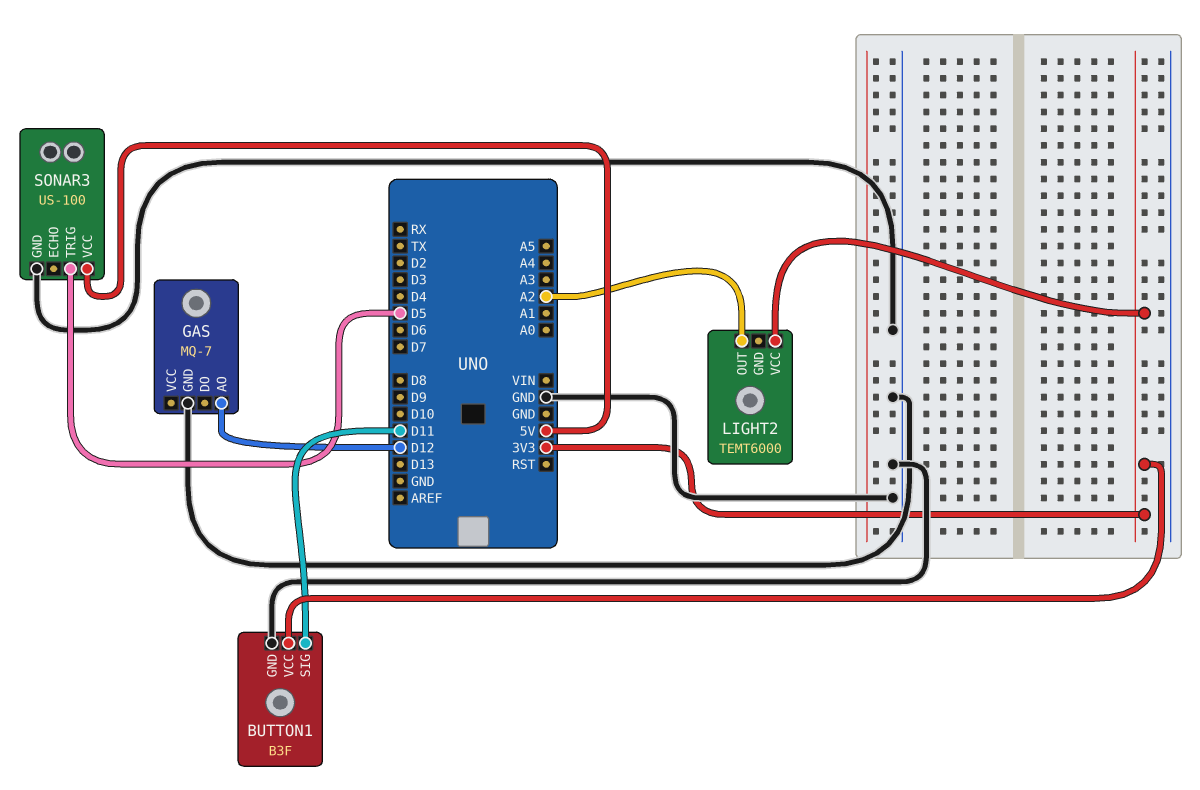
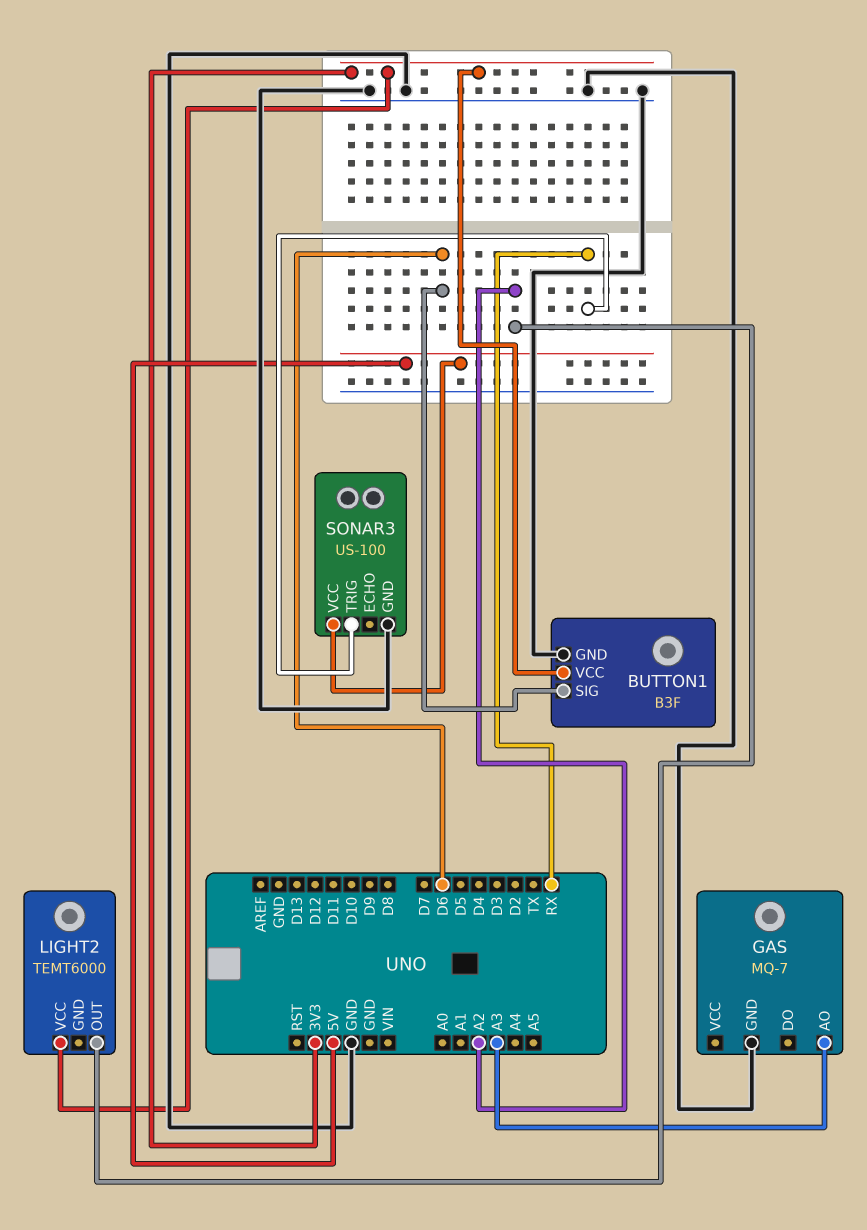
BUTTON1 pin SIG: D11 -> D6
GAS pin AO: D12 -> A3
SONAR3 pin TRIG: D5 -> RX

